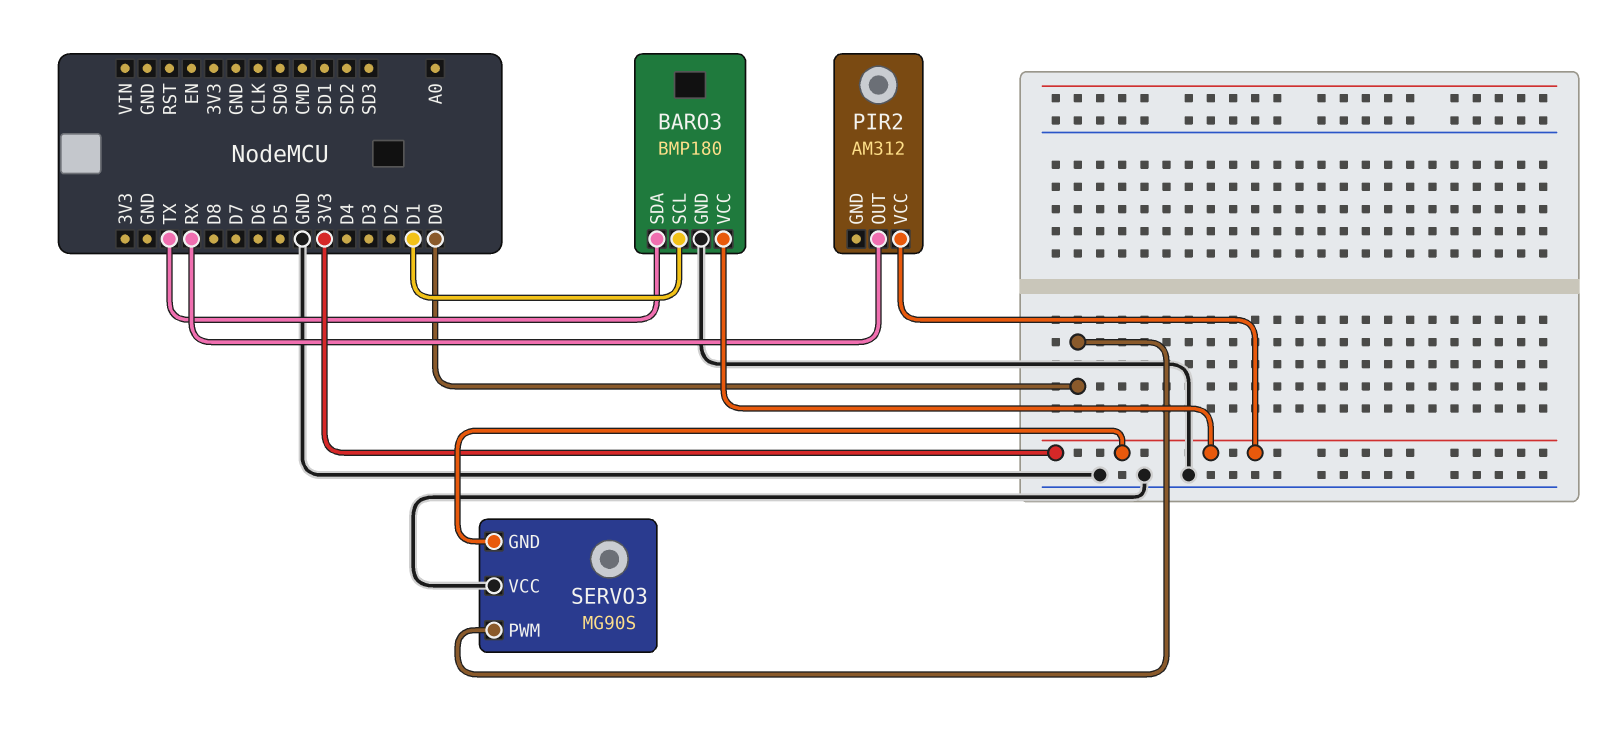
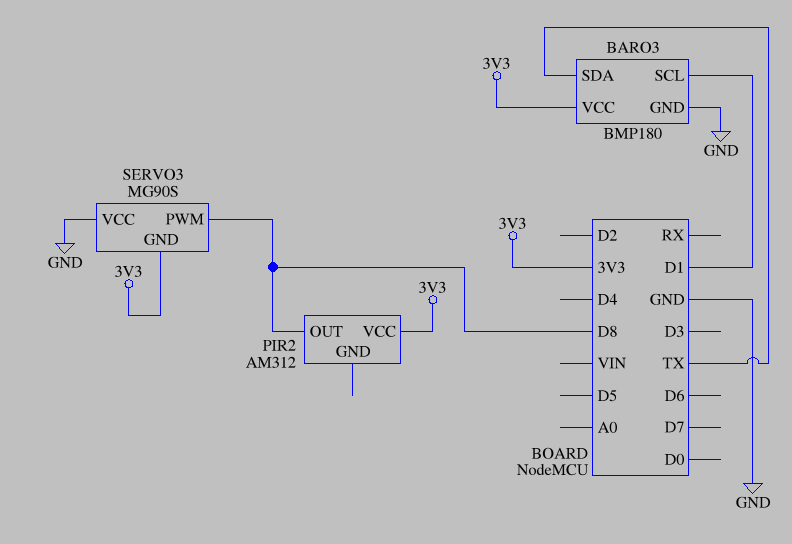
PIR2 pin OUT: RX -> D8
SERVO3 pin PWM: D0 -> D8

